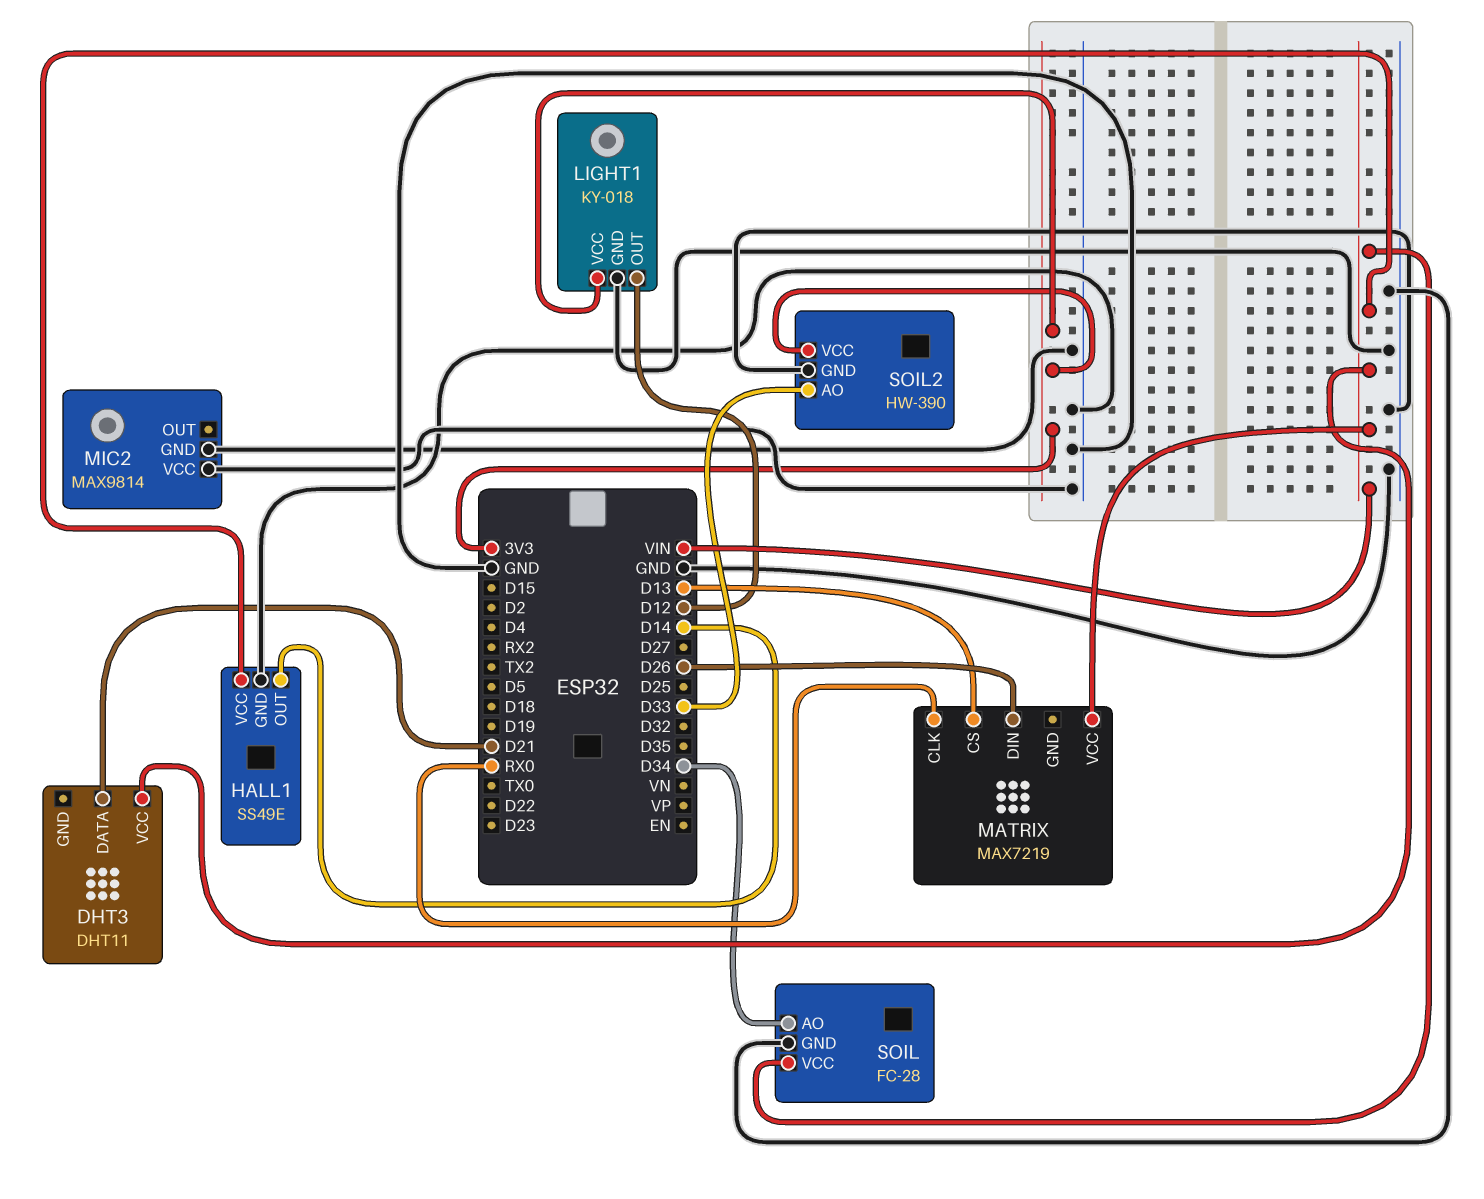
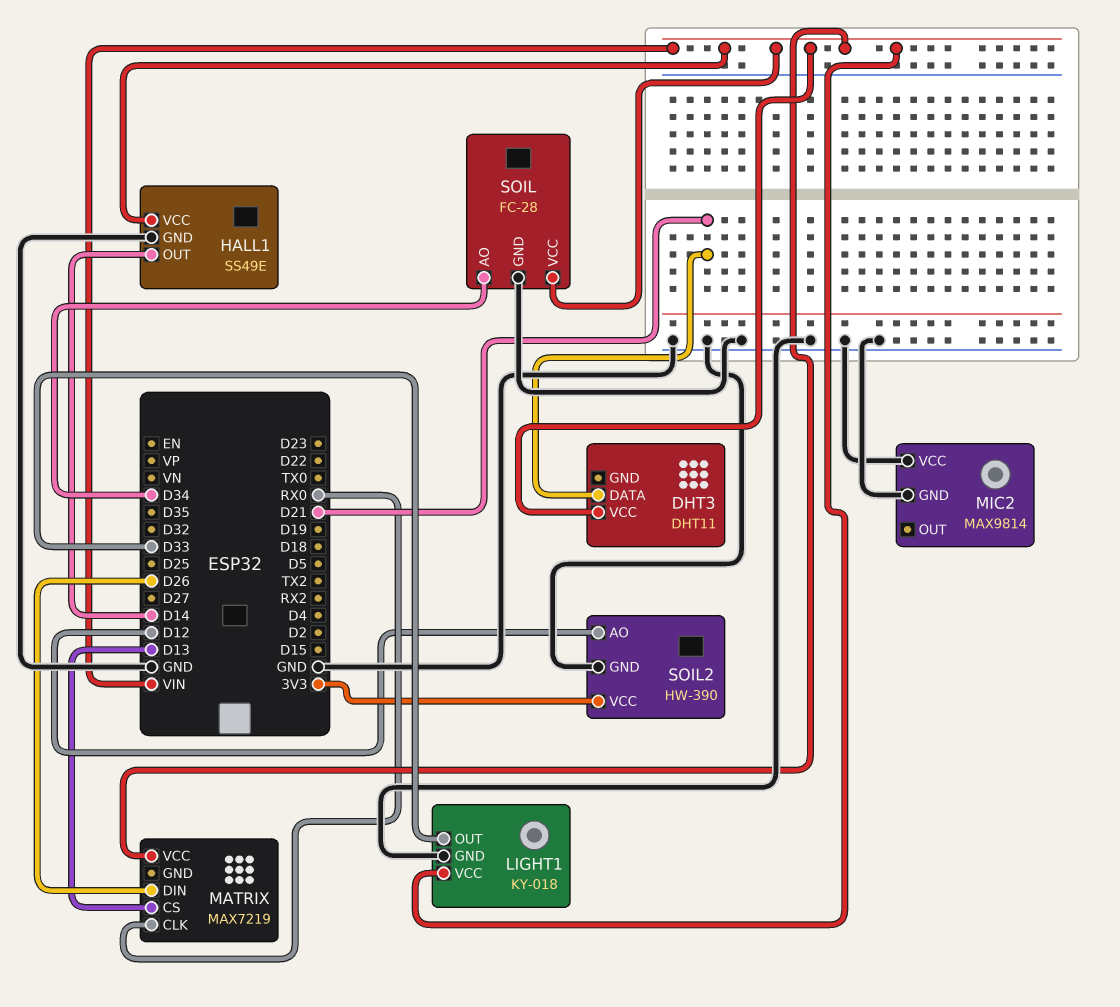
LIGHT1 pin OUT: D12 -> D33
LIGHT1 pin VCC: 3V3 -> VIN
SOIL2 pin AO: D33 -> D12

